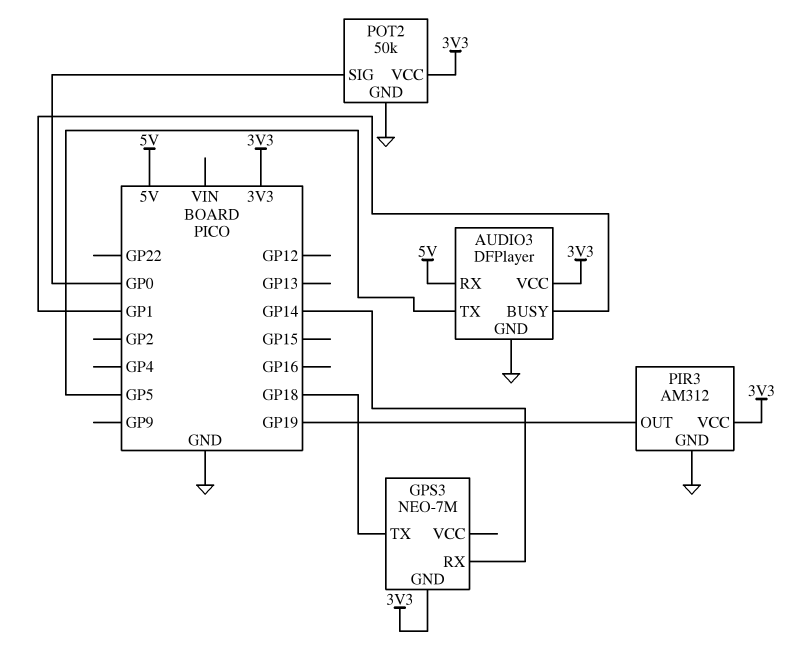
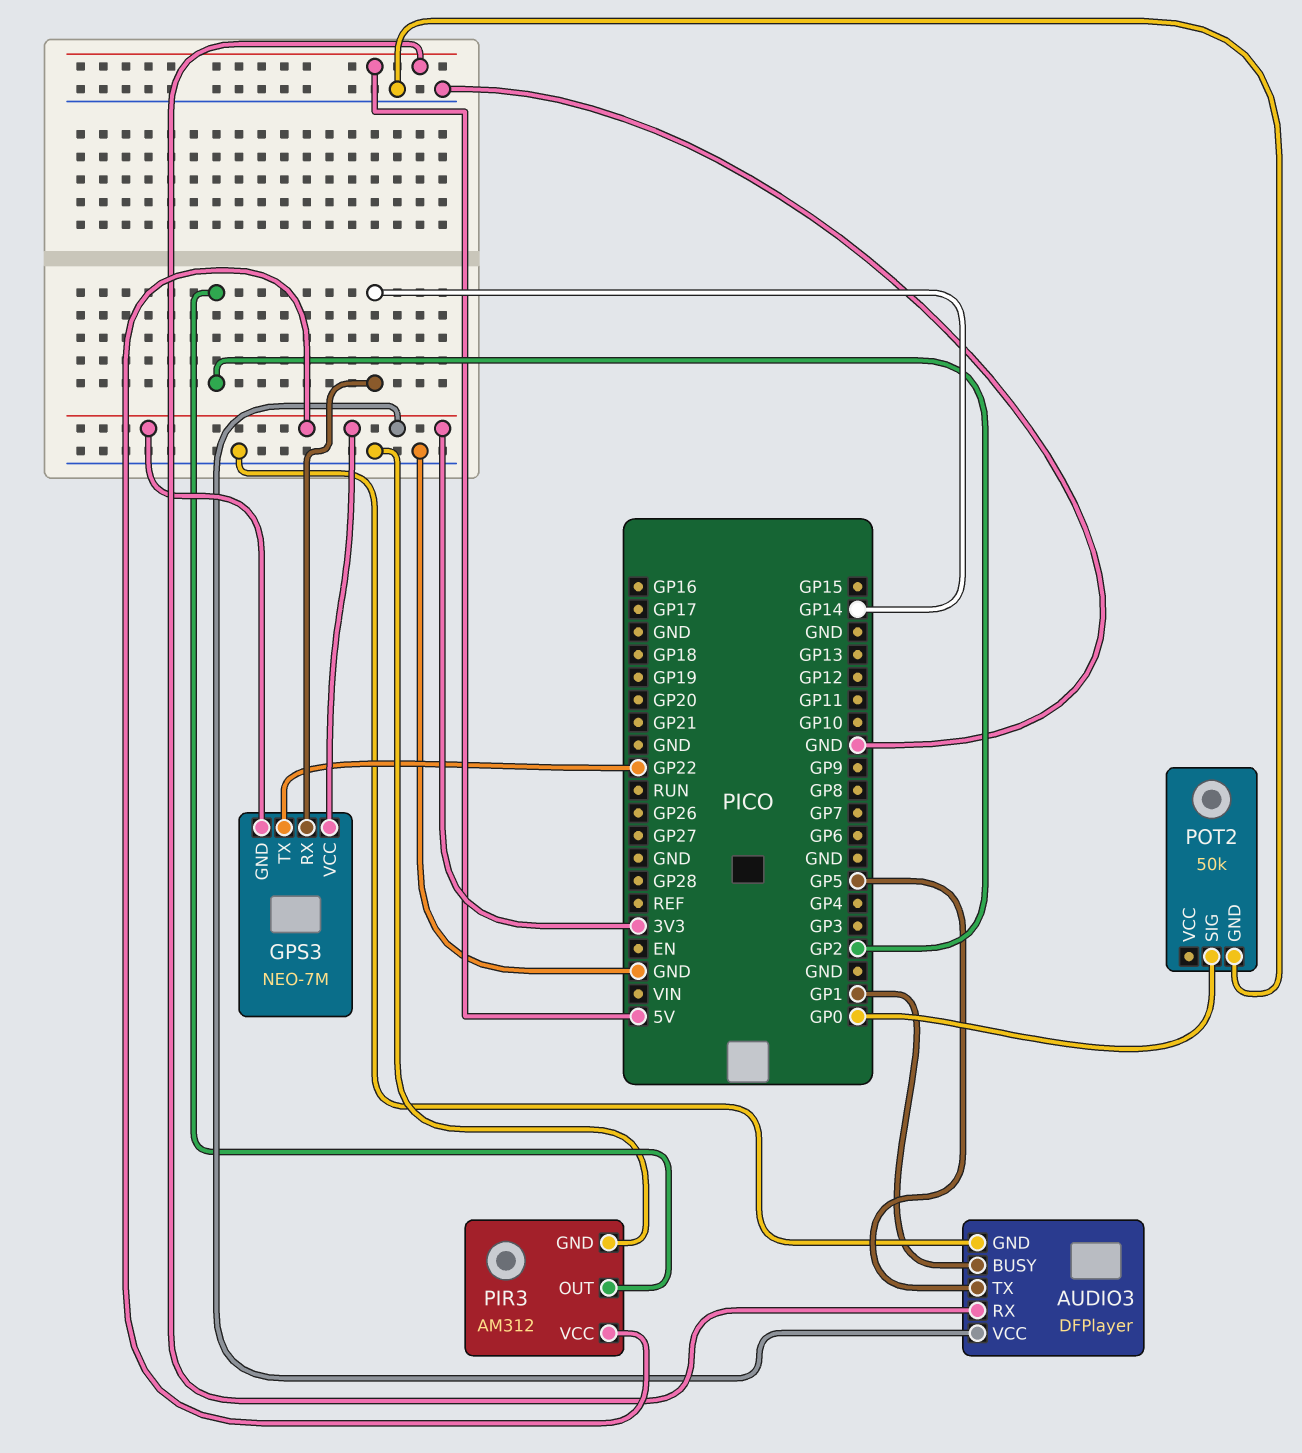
GPS3 pin TX: GP18 -> GP22
GPS3 pin VCC: none -> 3V3
PIR3 pin OUT: GP19 -> GP2
POT2 pin VCC: 3V3 -> none

